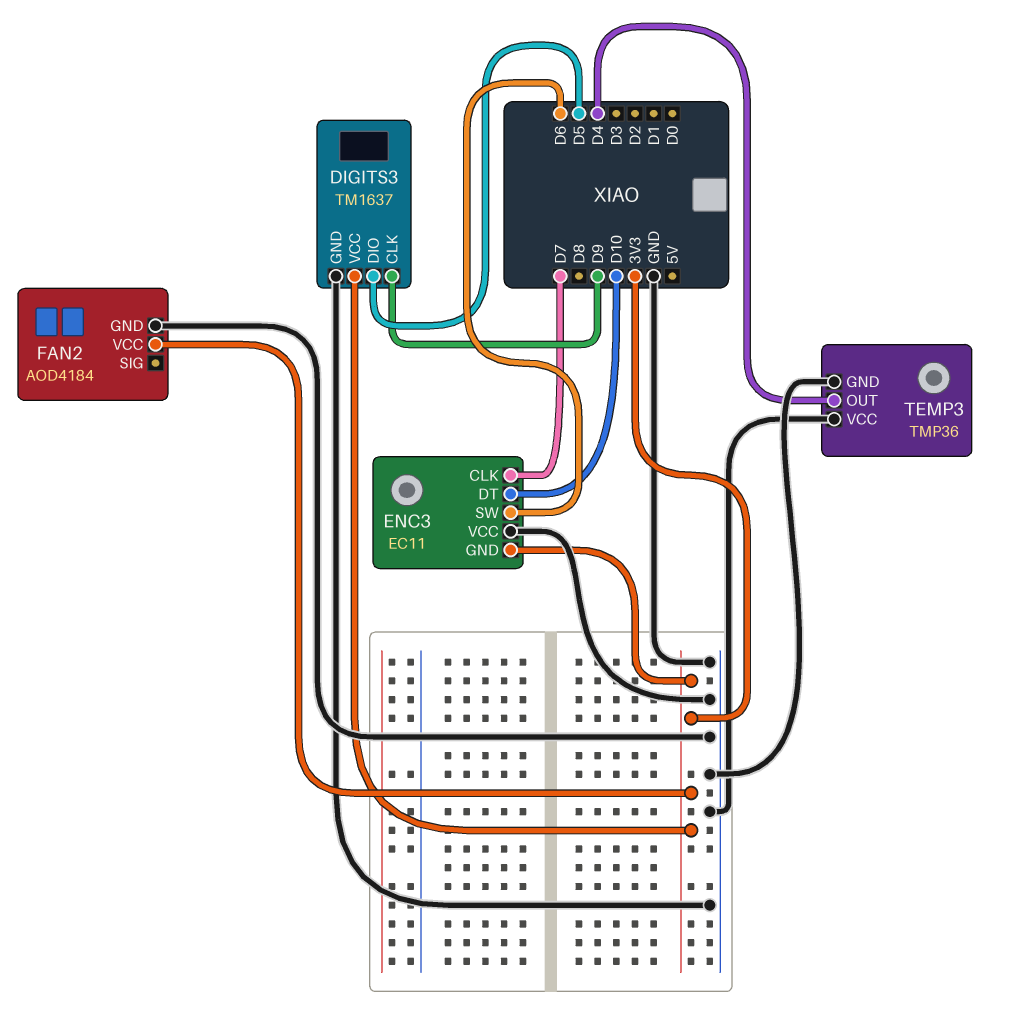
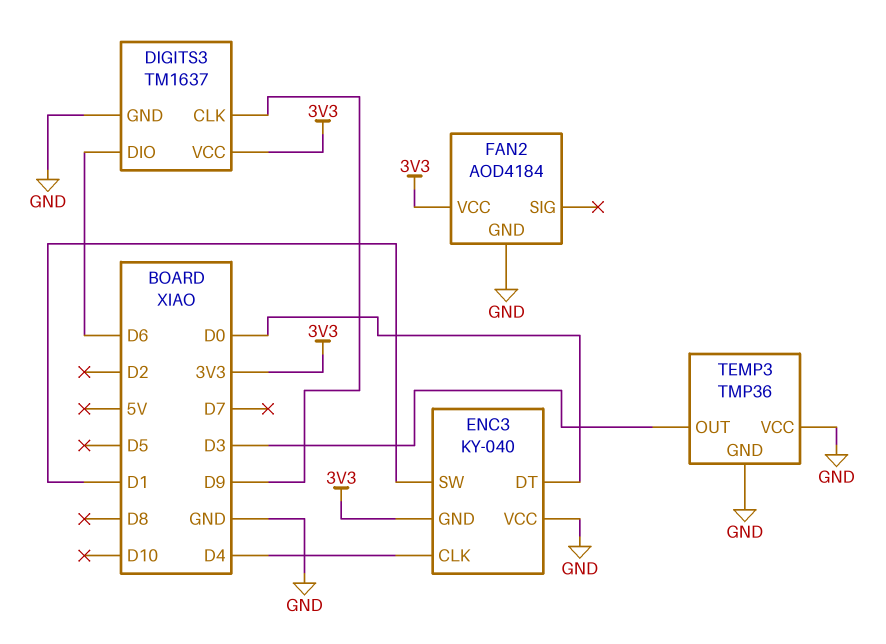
DIGITS3 pin DIO: D5 -> D6
ENC3: EC11 -> KY-040
ENC3 pin CLK: D7 -> D4
ENC3 pin DT: D10 -> D0
ENC3 pin SW: D6 -> D1
TEMP3 pin OUT: D4 -> D3

